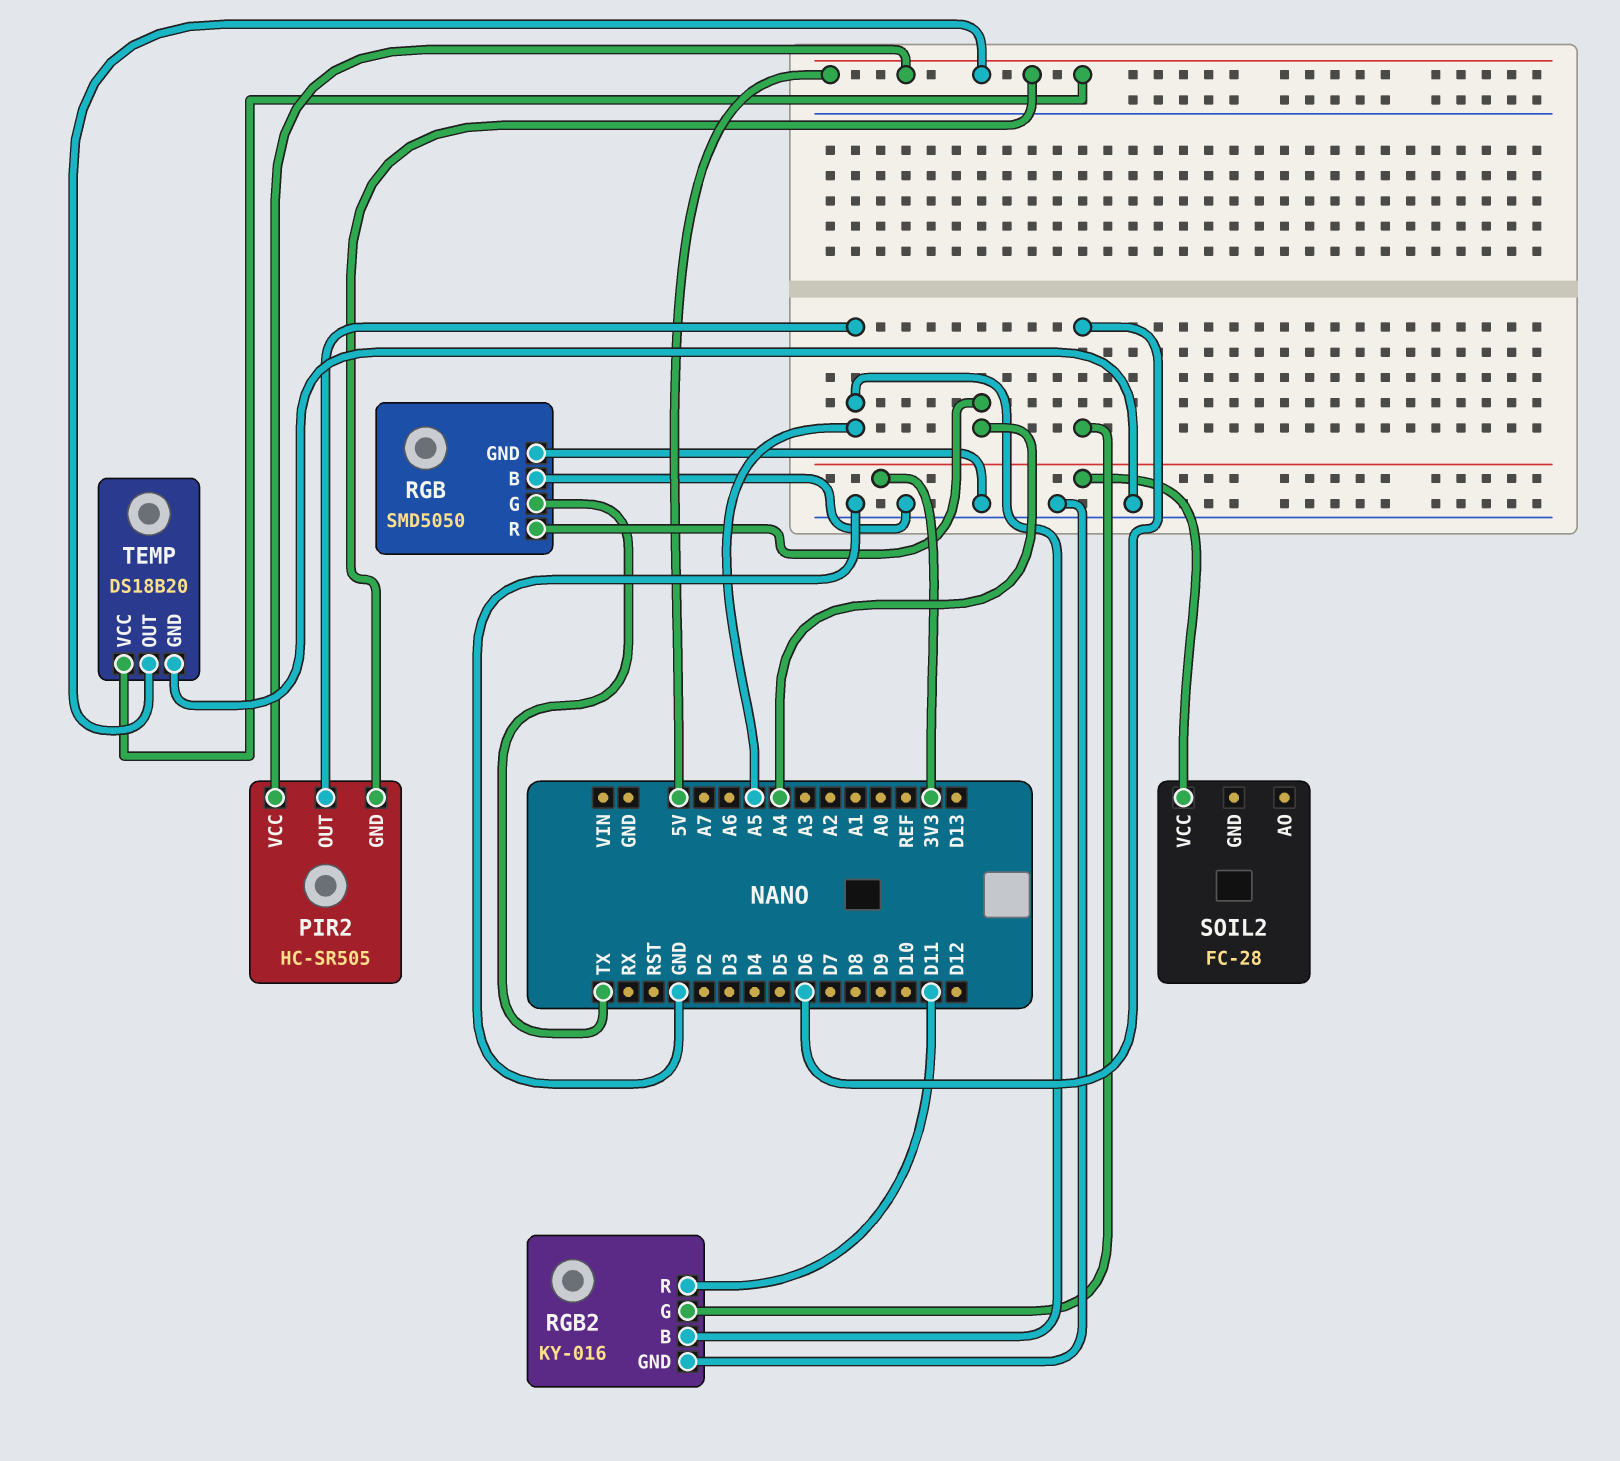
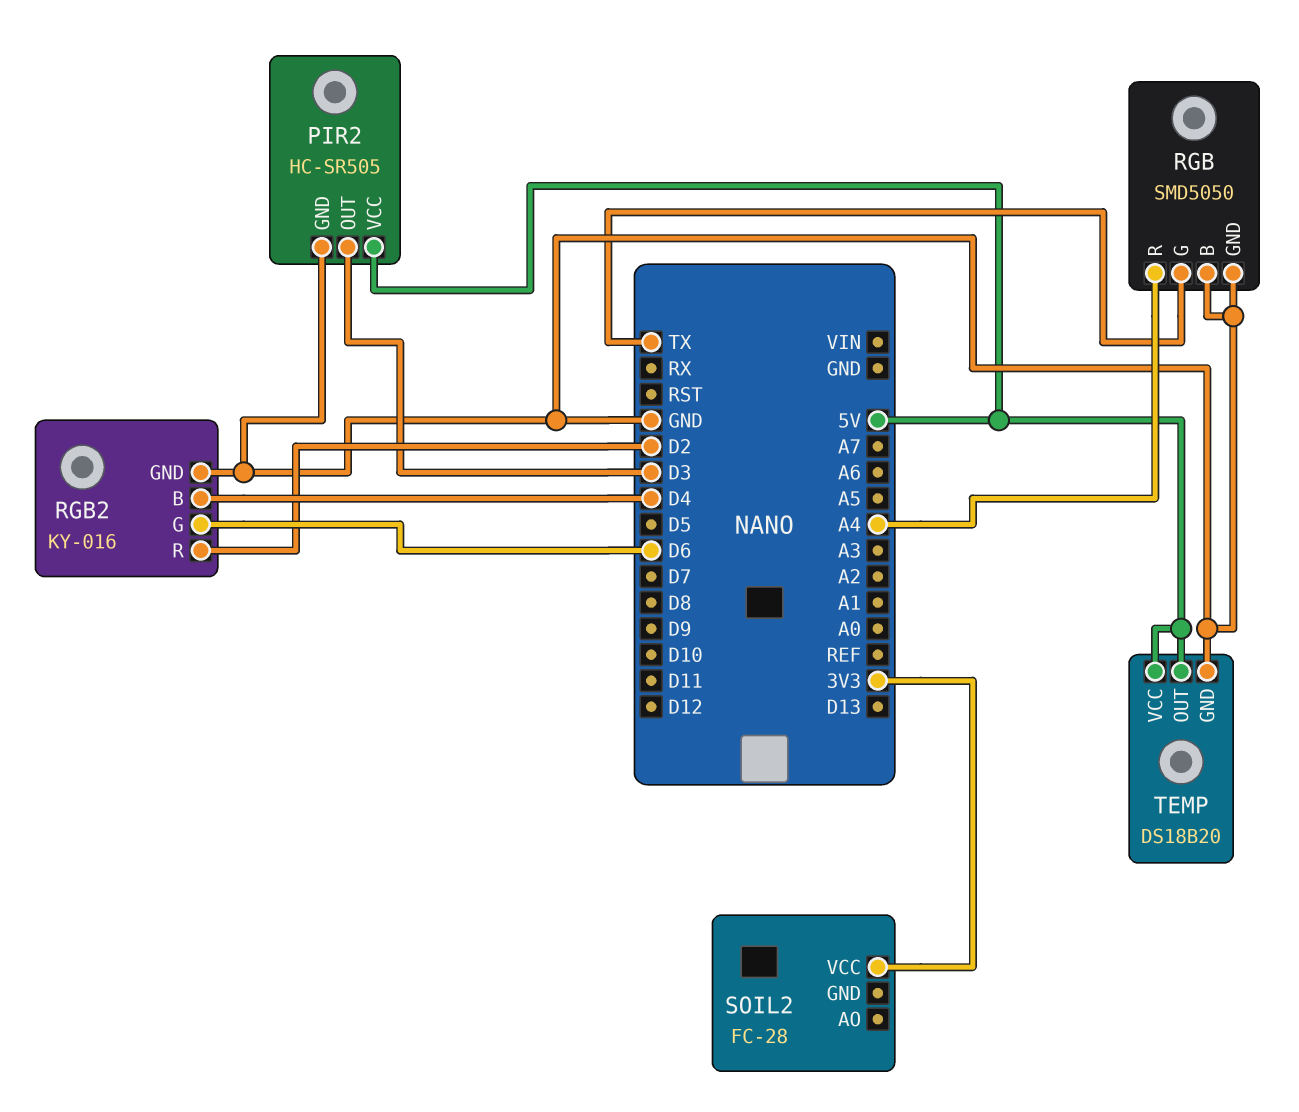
PIR2 pin GND: 5V -> GND
PIR2 pin OUT: A5 -> D3
RGB2 pin B: A5 -> D4
RGB2 pin R: D11 -> D2

